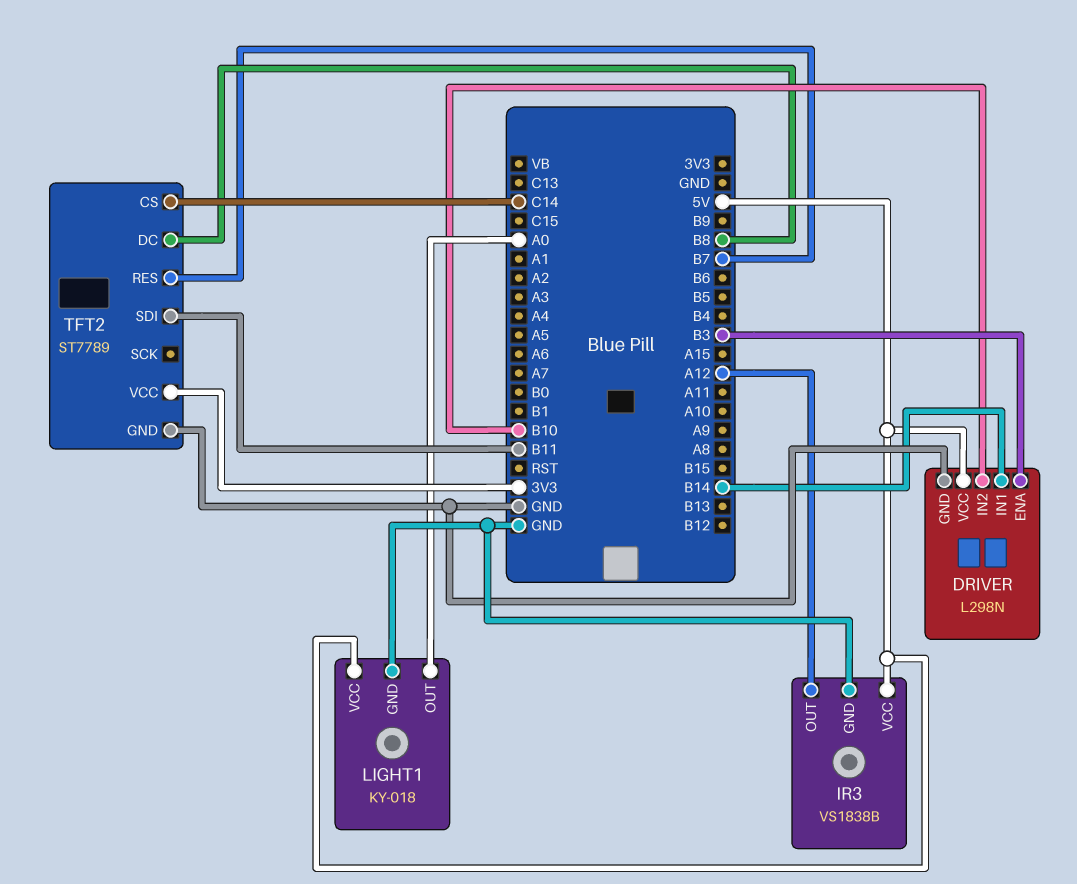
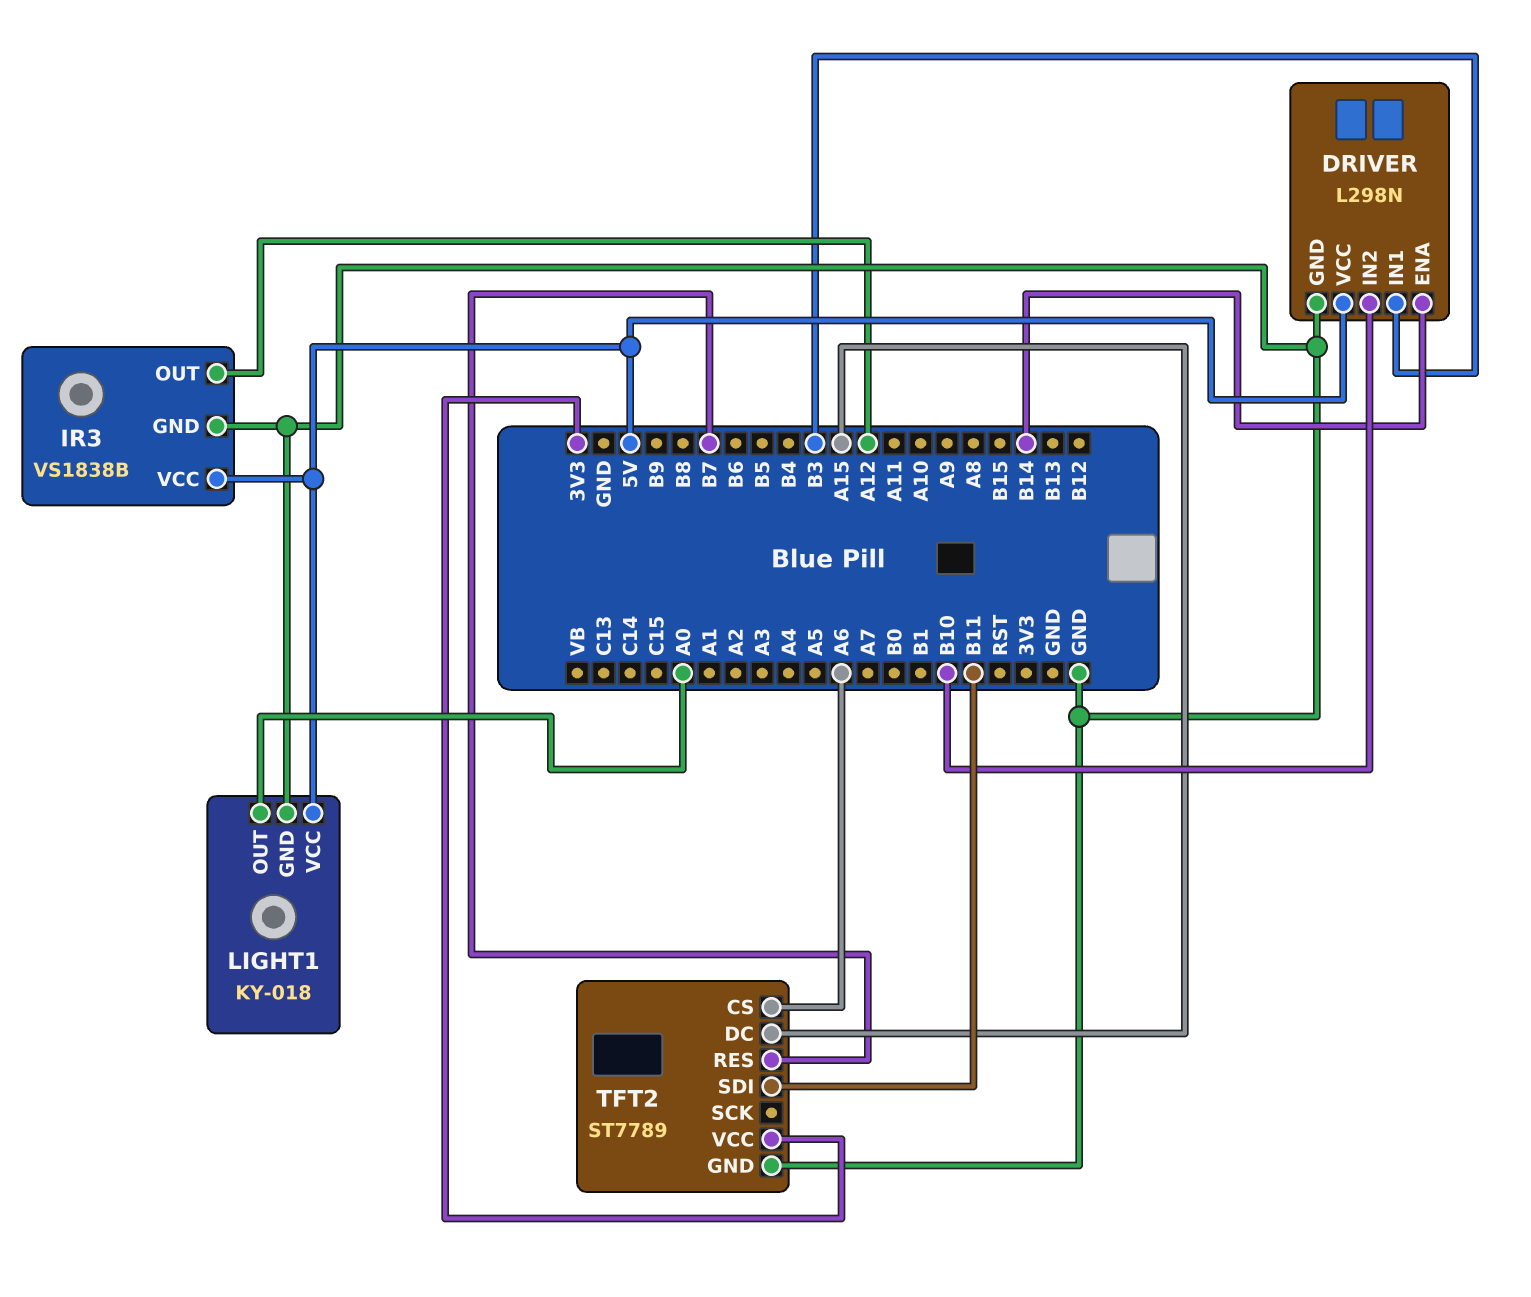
DRIVER pin ENA: B3 -> B14
DRIVER pin IN1: B14 -> B3
TFT2 pin CS: C14 -> A6
TFT2 pin DC: B8 -> A15

